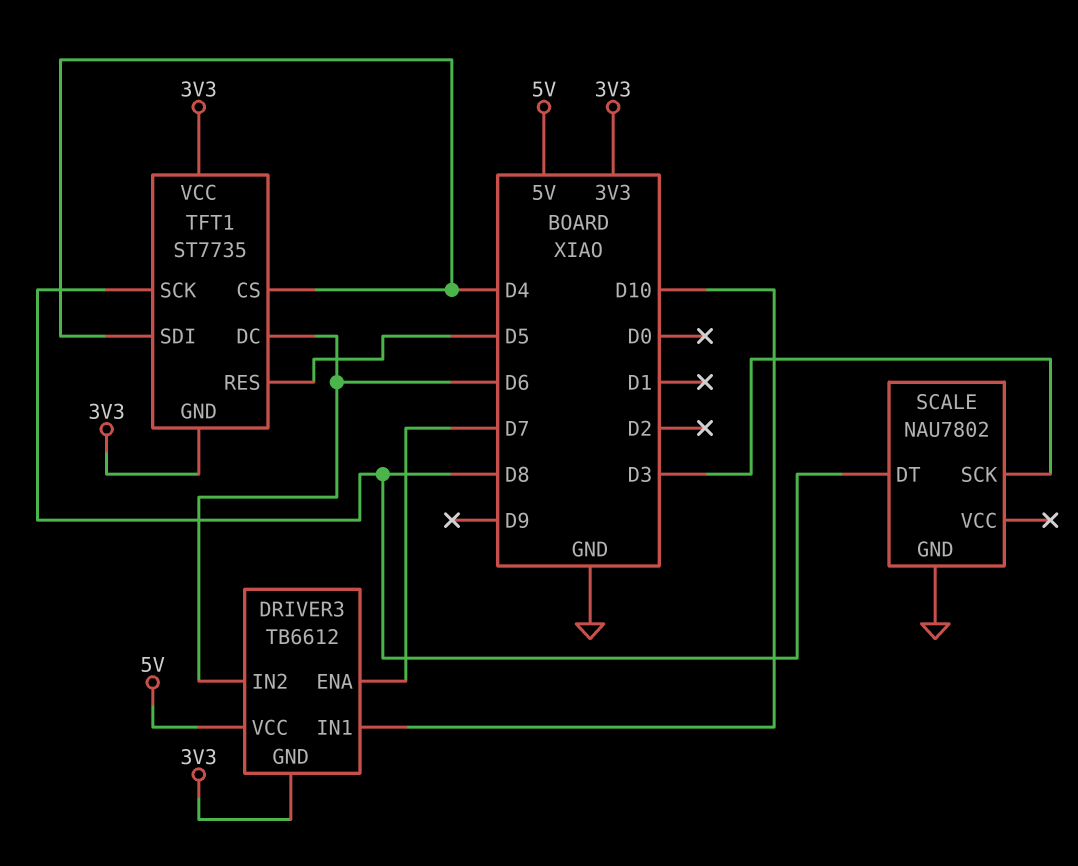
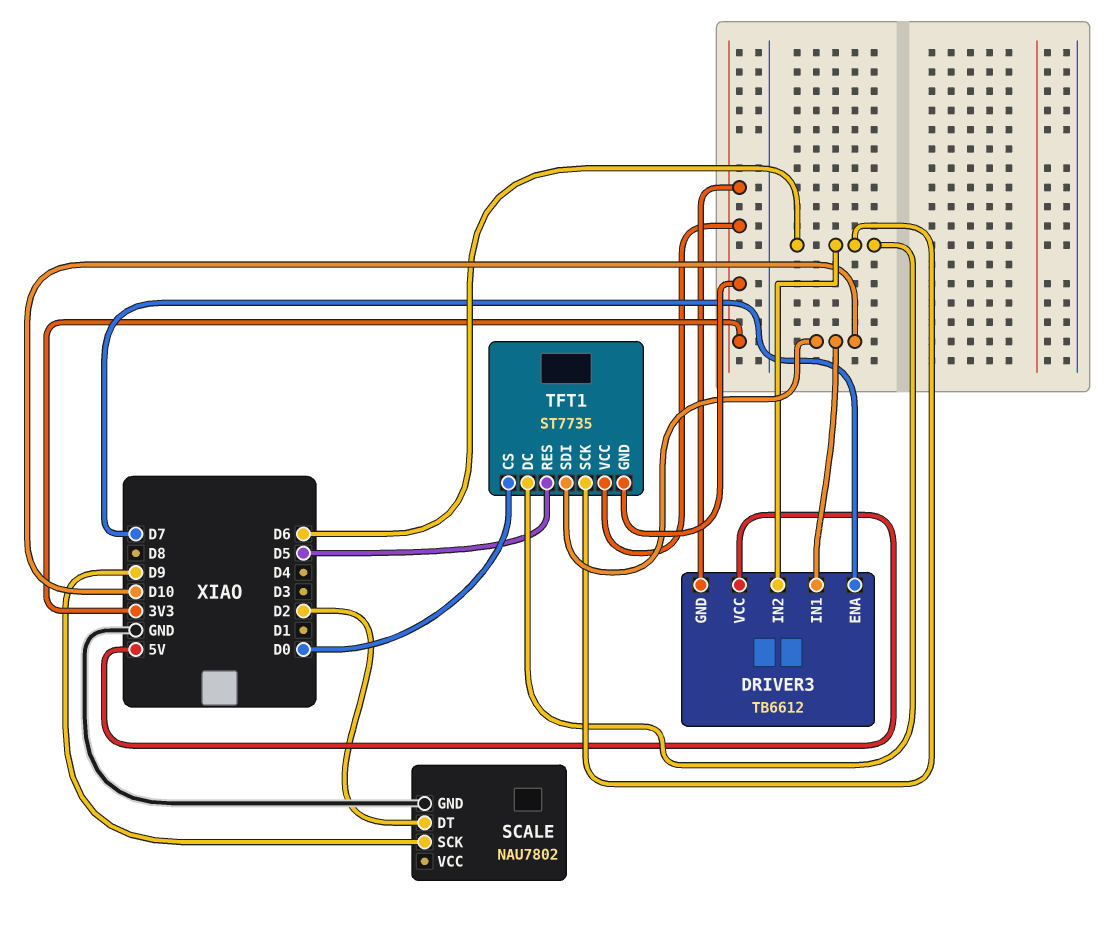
SCALE pin DT: D8 -> D2
SCALE pin SCK: D3 -> D9
TFT1 pin CS: D4 -> D0
TFT1 pin SCK: D8 -> D6
TFT1 pin SDI: D4 -> D10

